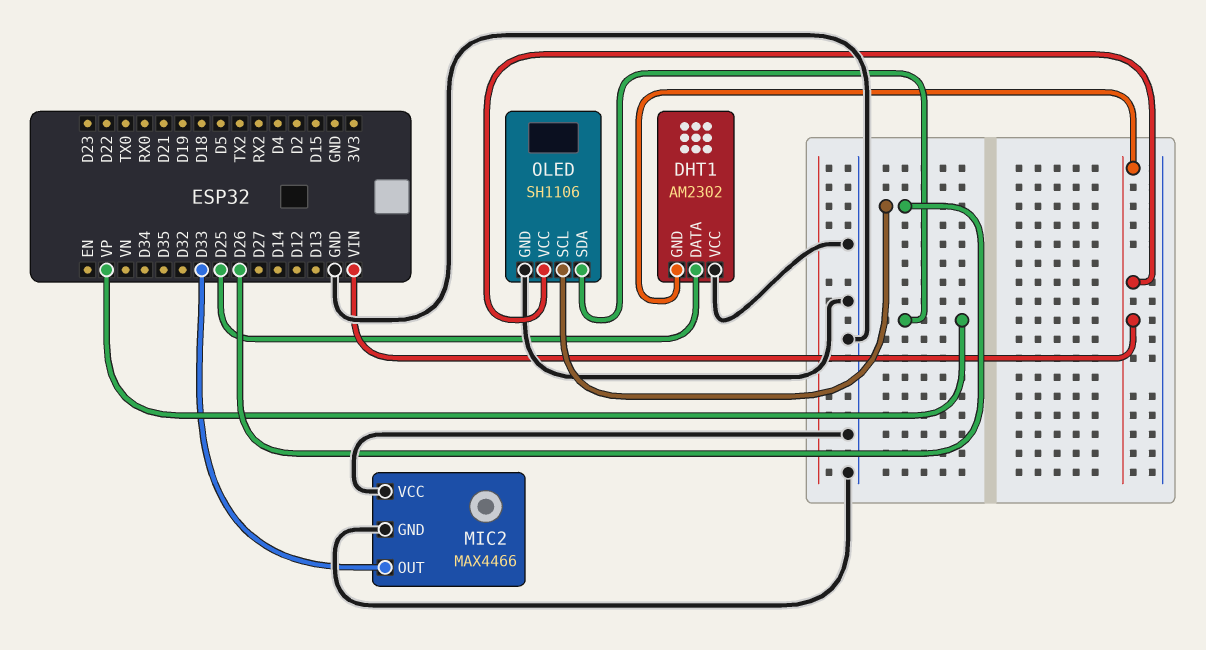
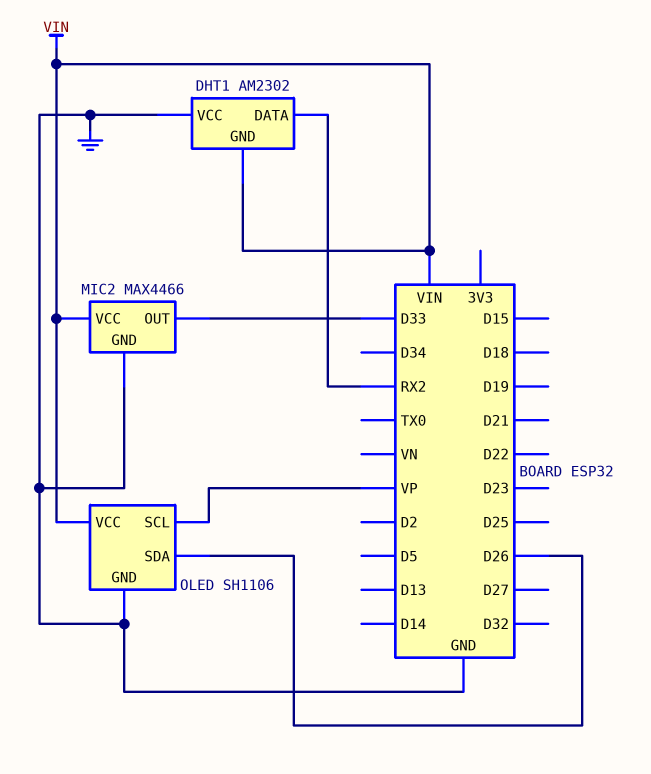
DHT1 pin DATA: D25 -> RX2
MIC2 pin VCC: GND -> VIN
OLED pin SCL: D26 -> VP
OLED pin SDA: VP -> D26

